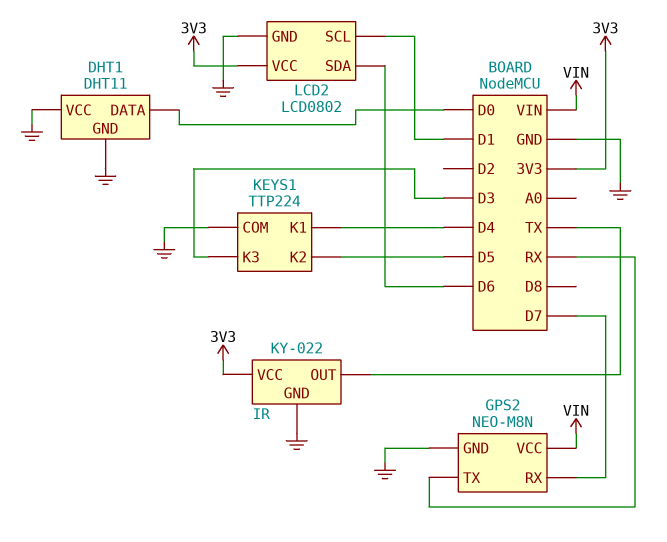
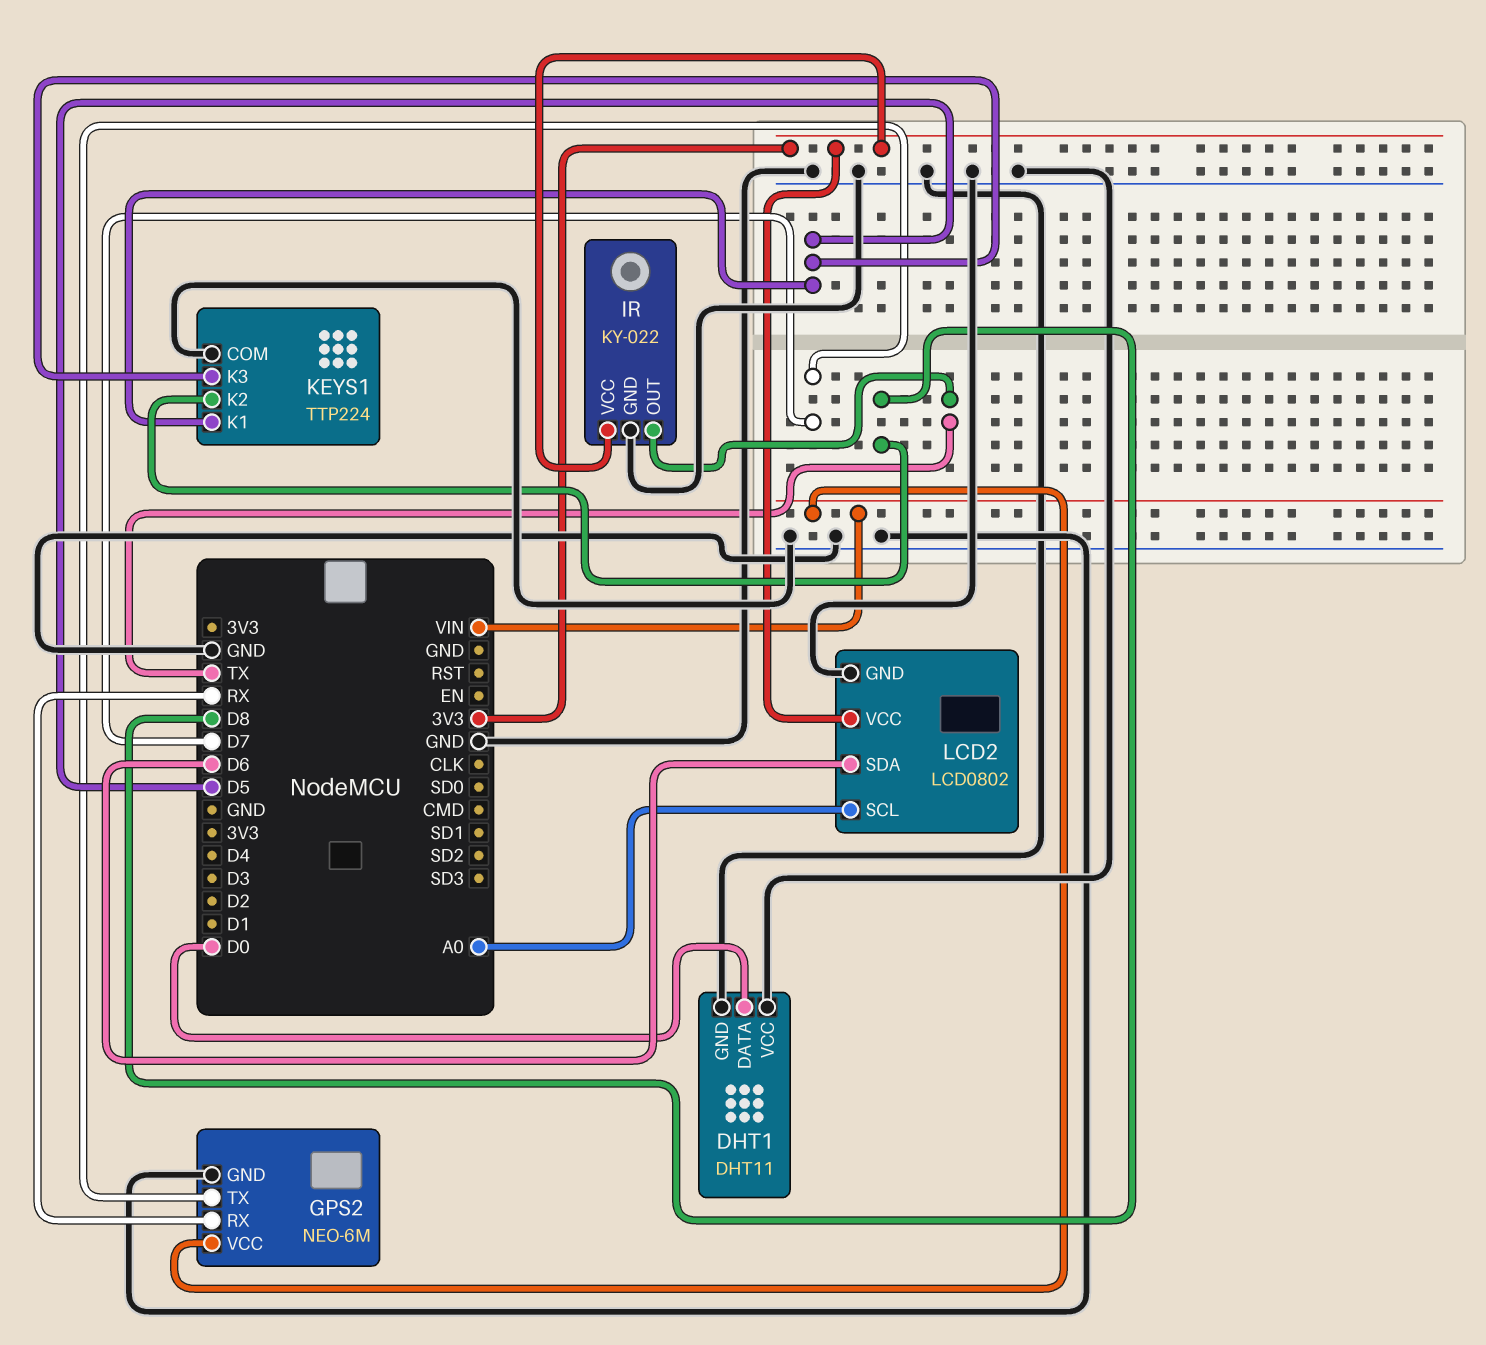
GPS2: NEO-M8N -> NEO-6M
GPS2 pin RX: D7 -> RX
GPS2 pin TX: RX -> D7
KEYS1 pin K1: D4 -> D5
KEYS1 pin K2: D5 -> D8
KEYS1 pin K3: D3 -> D5
LCD2 pin SCL: D1 -> A0

